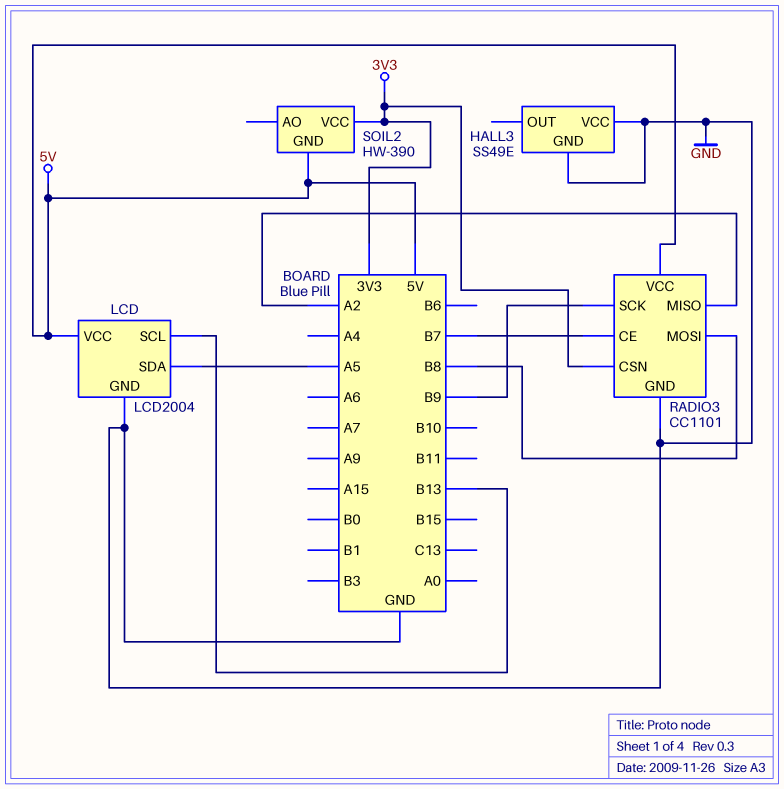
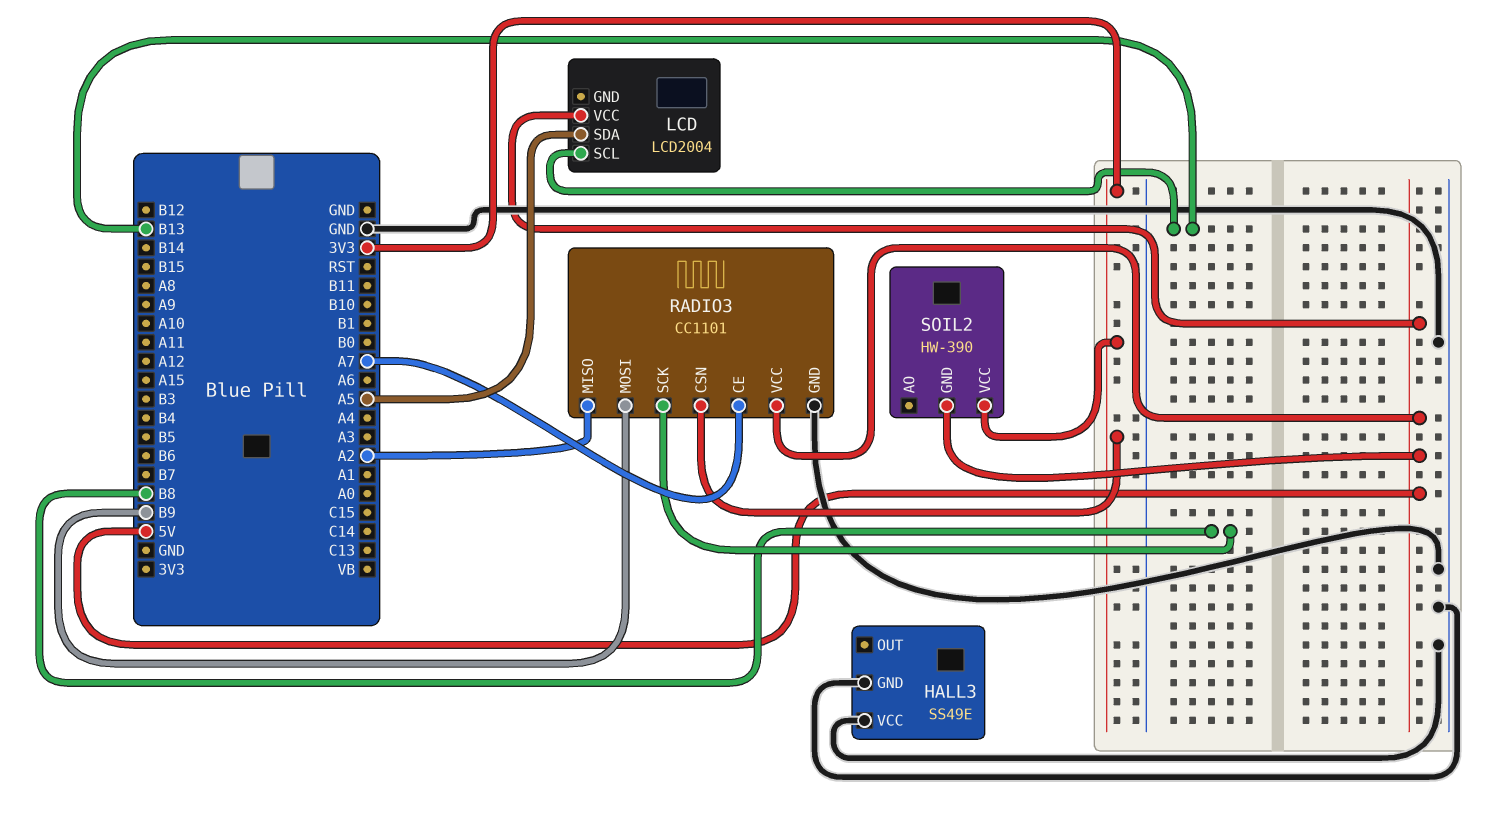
LCD pin GND: GND -> none
RADIO3 pin CE: B7 -> A7
RADIO3 pin MOSI: B8 -> B9
RADIO3 pin SCK: B9 -> B8

